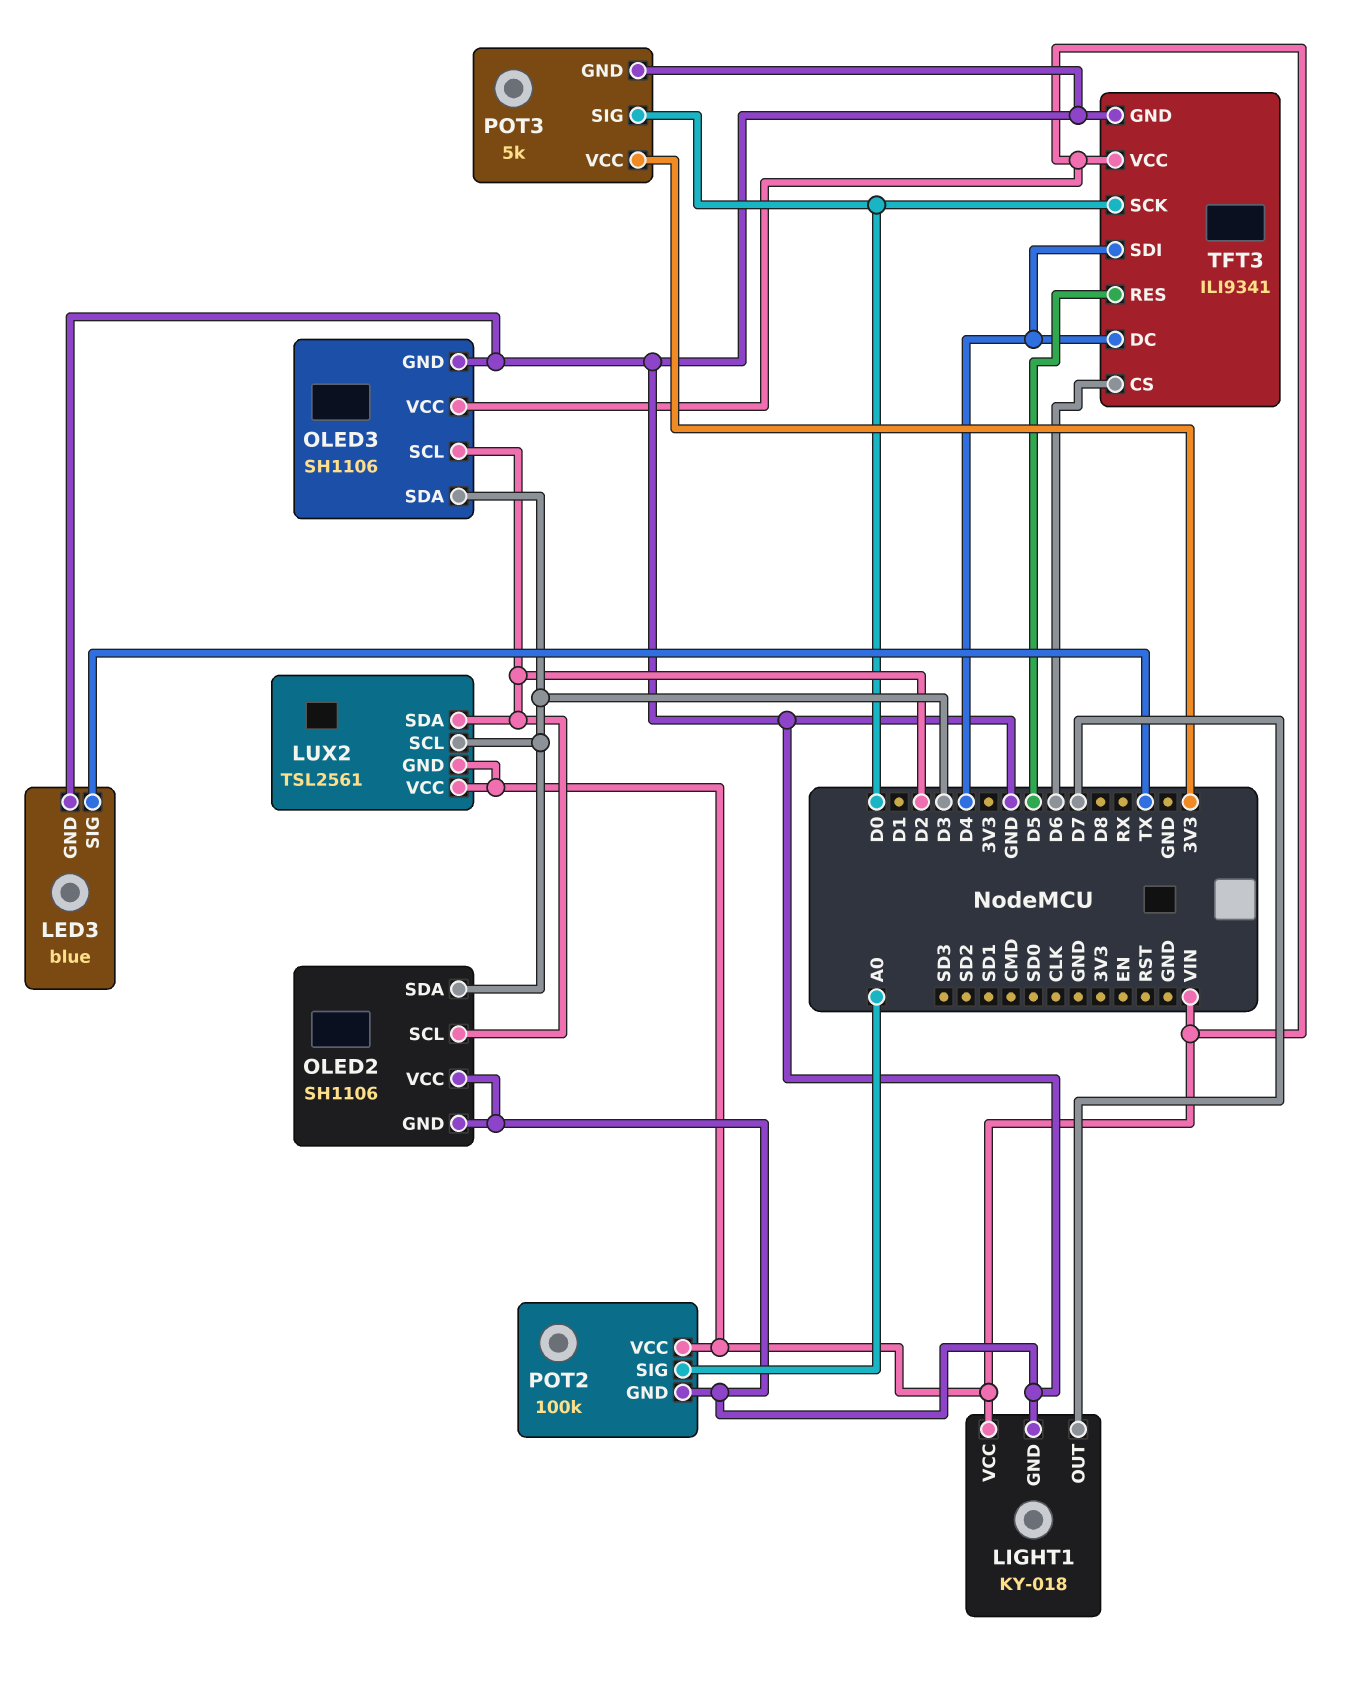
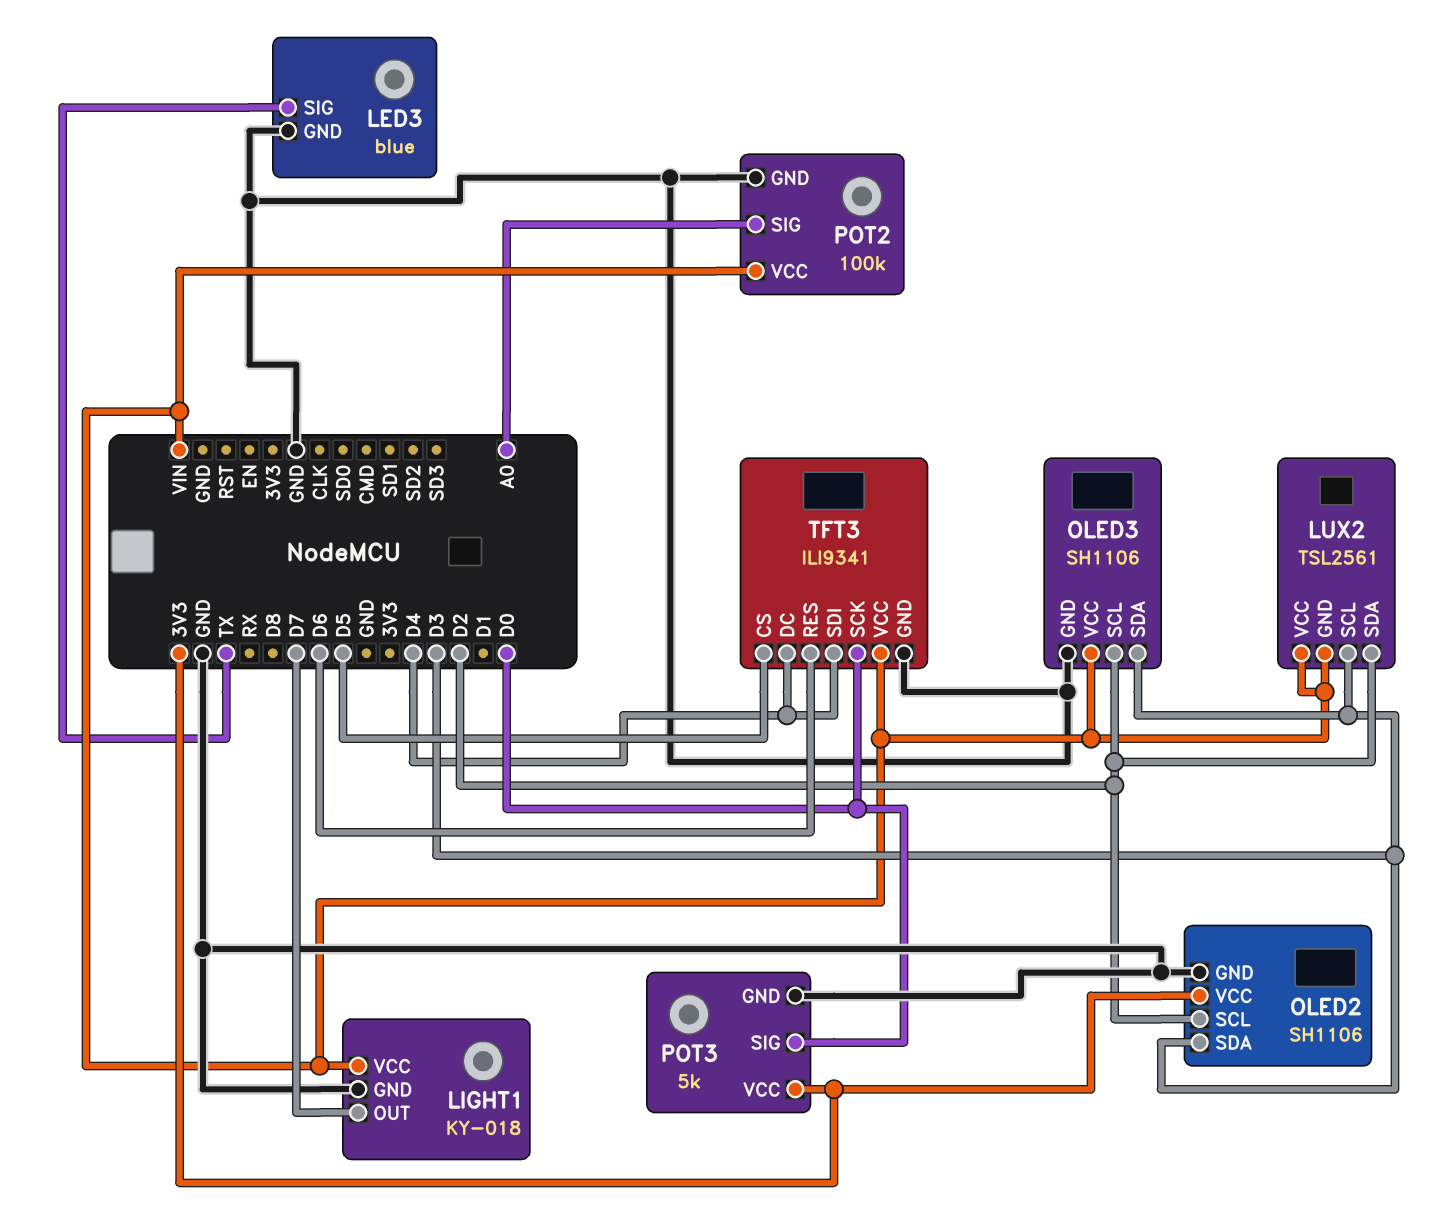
OLED2 pin VCC: GND -> 3V3
TFT3 pin CS: D6 -> D5
TFT3 pin RES: D5 -> D6

